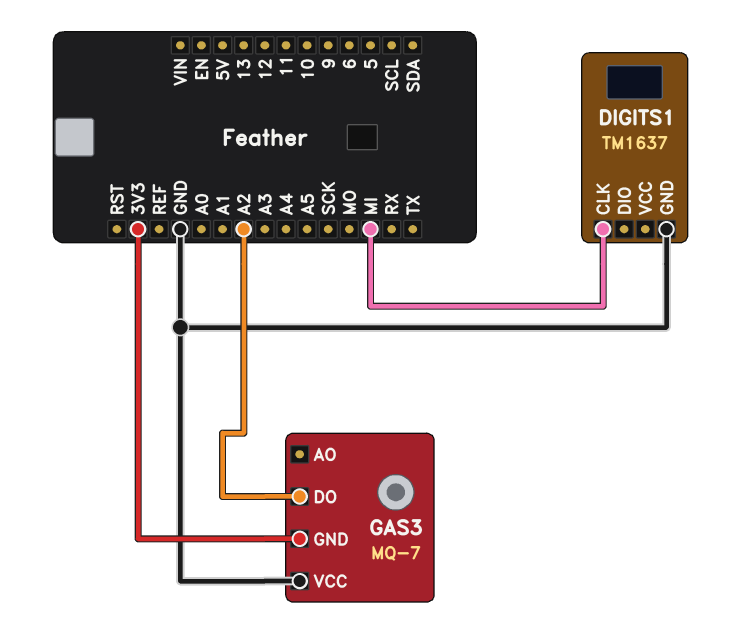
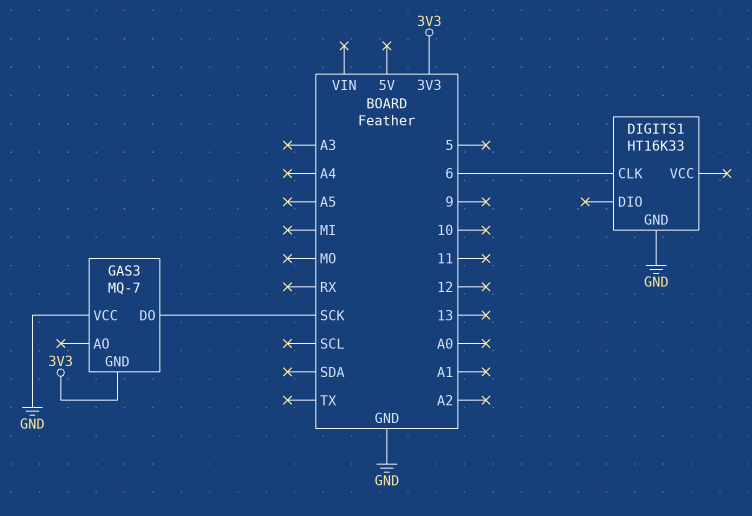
DIGITS1: TM1637 -> HT16K33
DIGITS1 pin CLK: MI -> 6
GAS3 pin DO: A2 -> SCK

